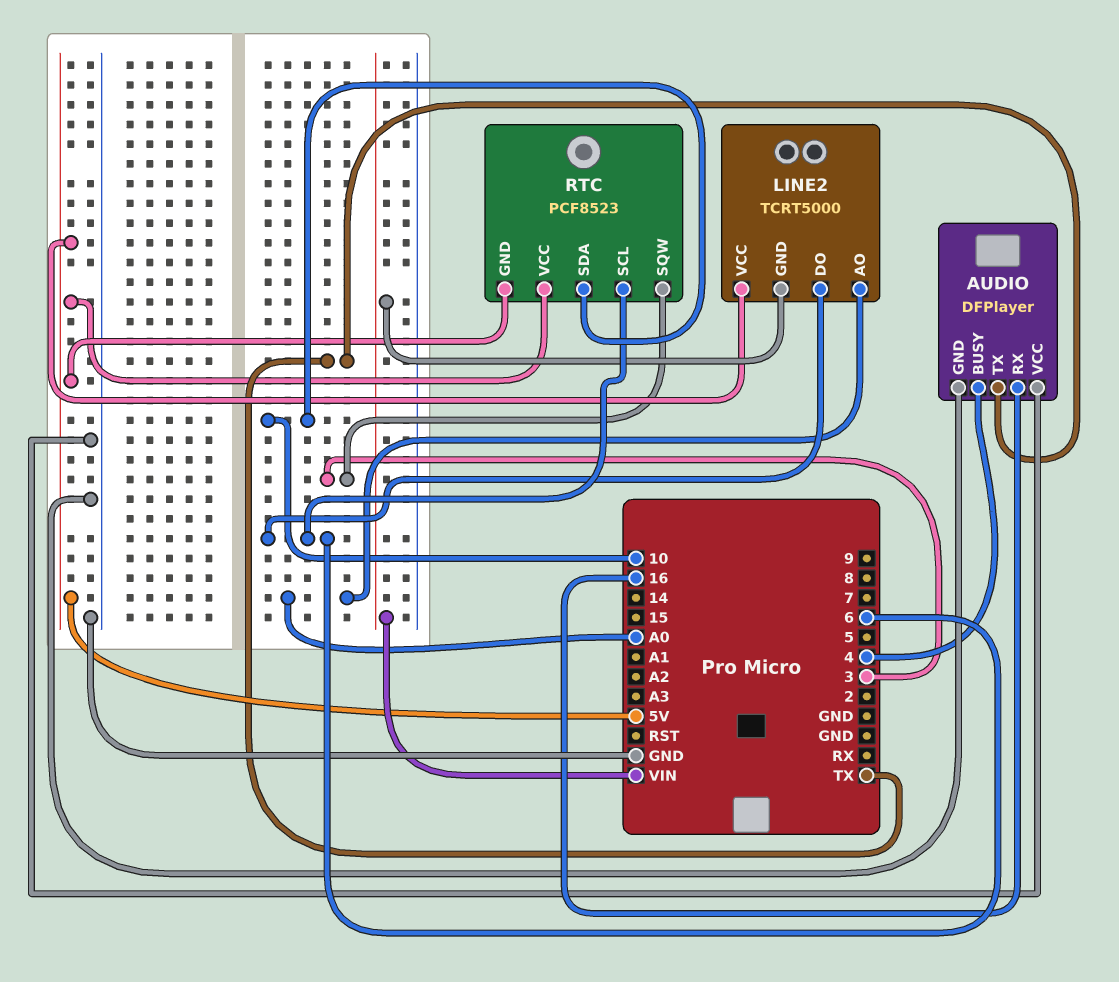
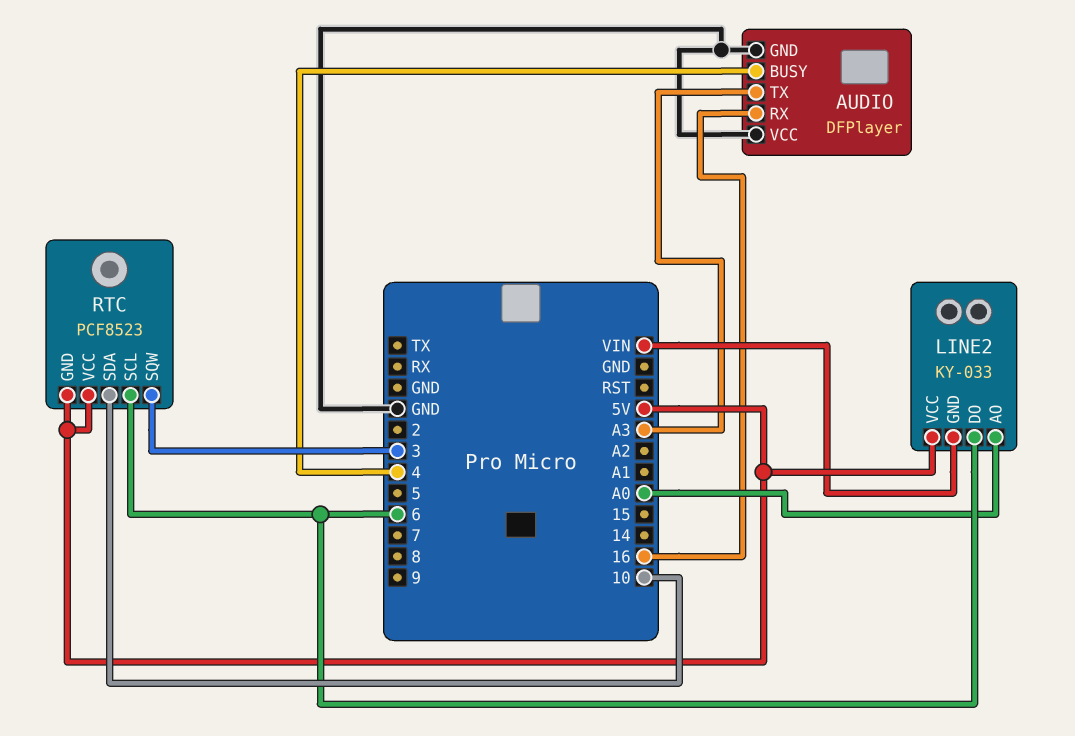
AUDIO pin TX: TX -> A3
LINE2: TCRT5000 -> KY-033

